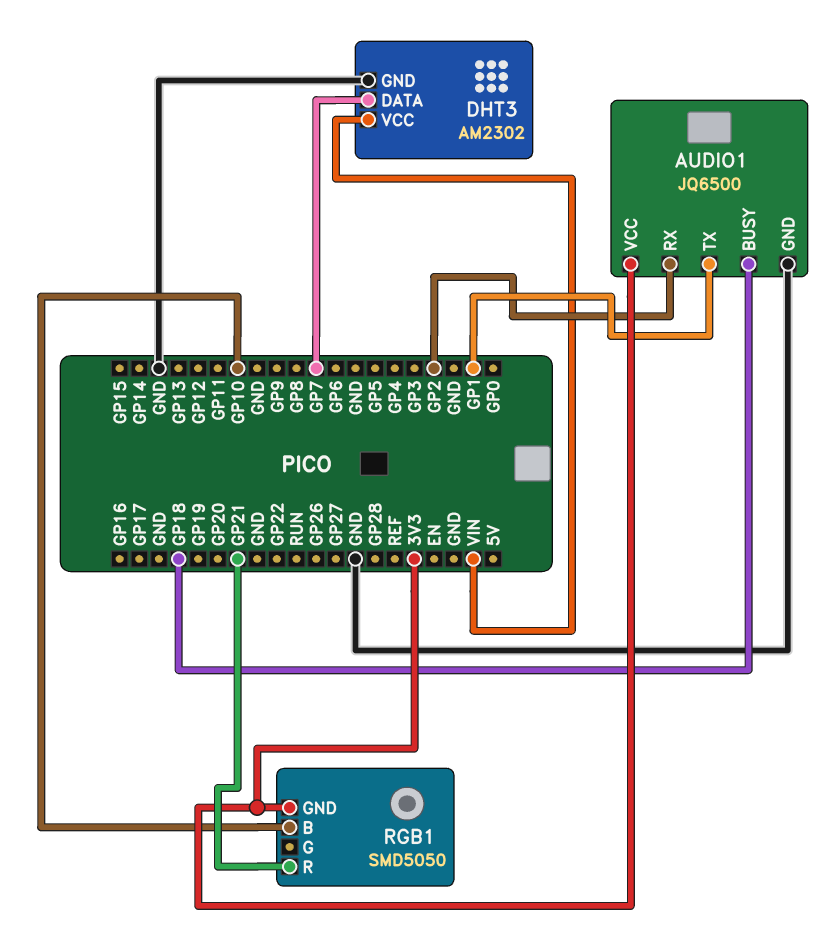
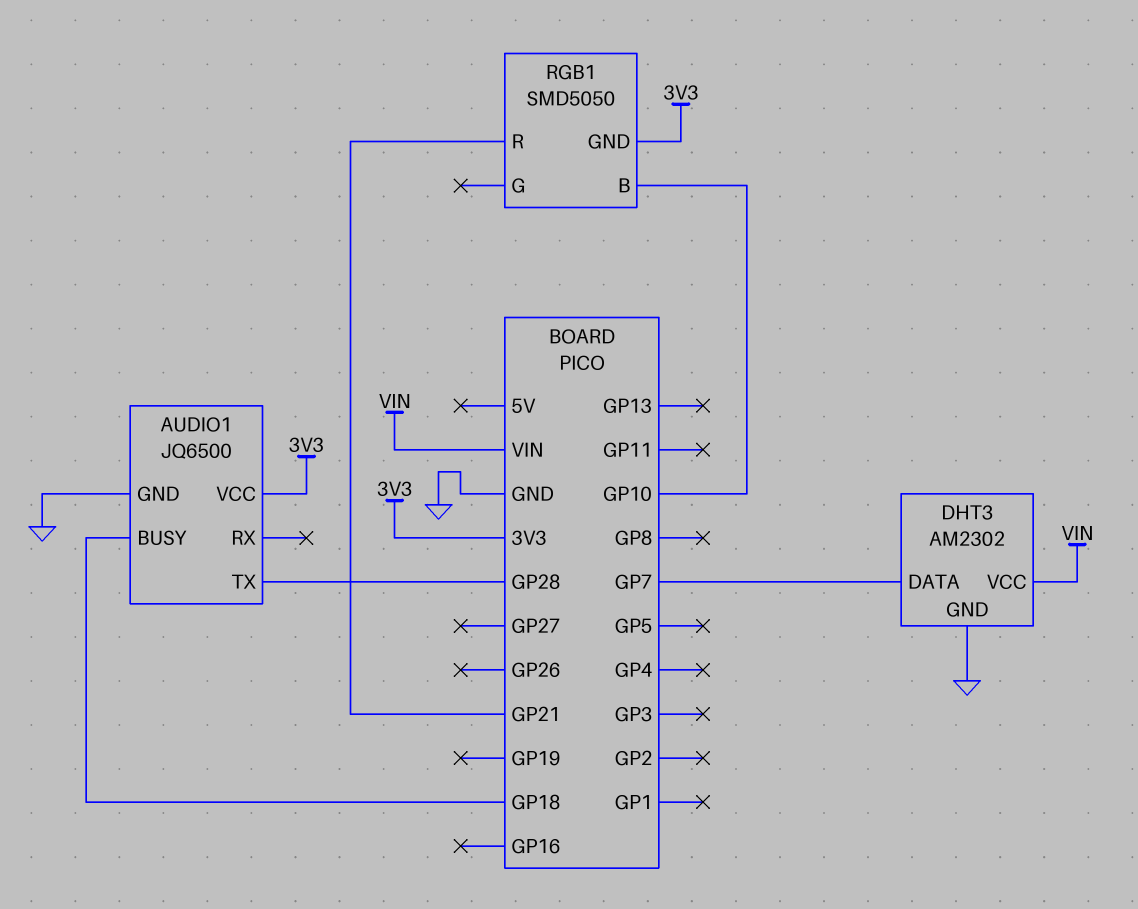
AUDIO1 pin RX: GP2 -> none
AUDIO1 pin TX: GP1 -> GP28

